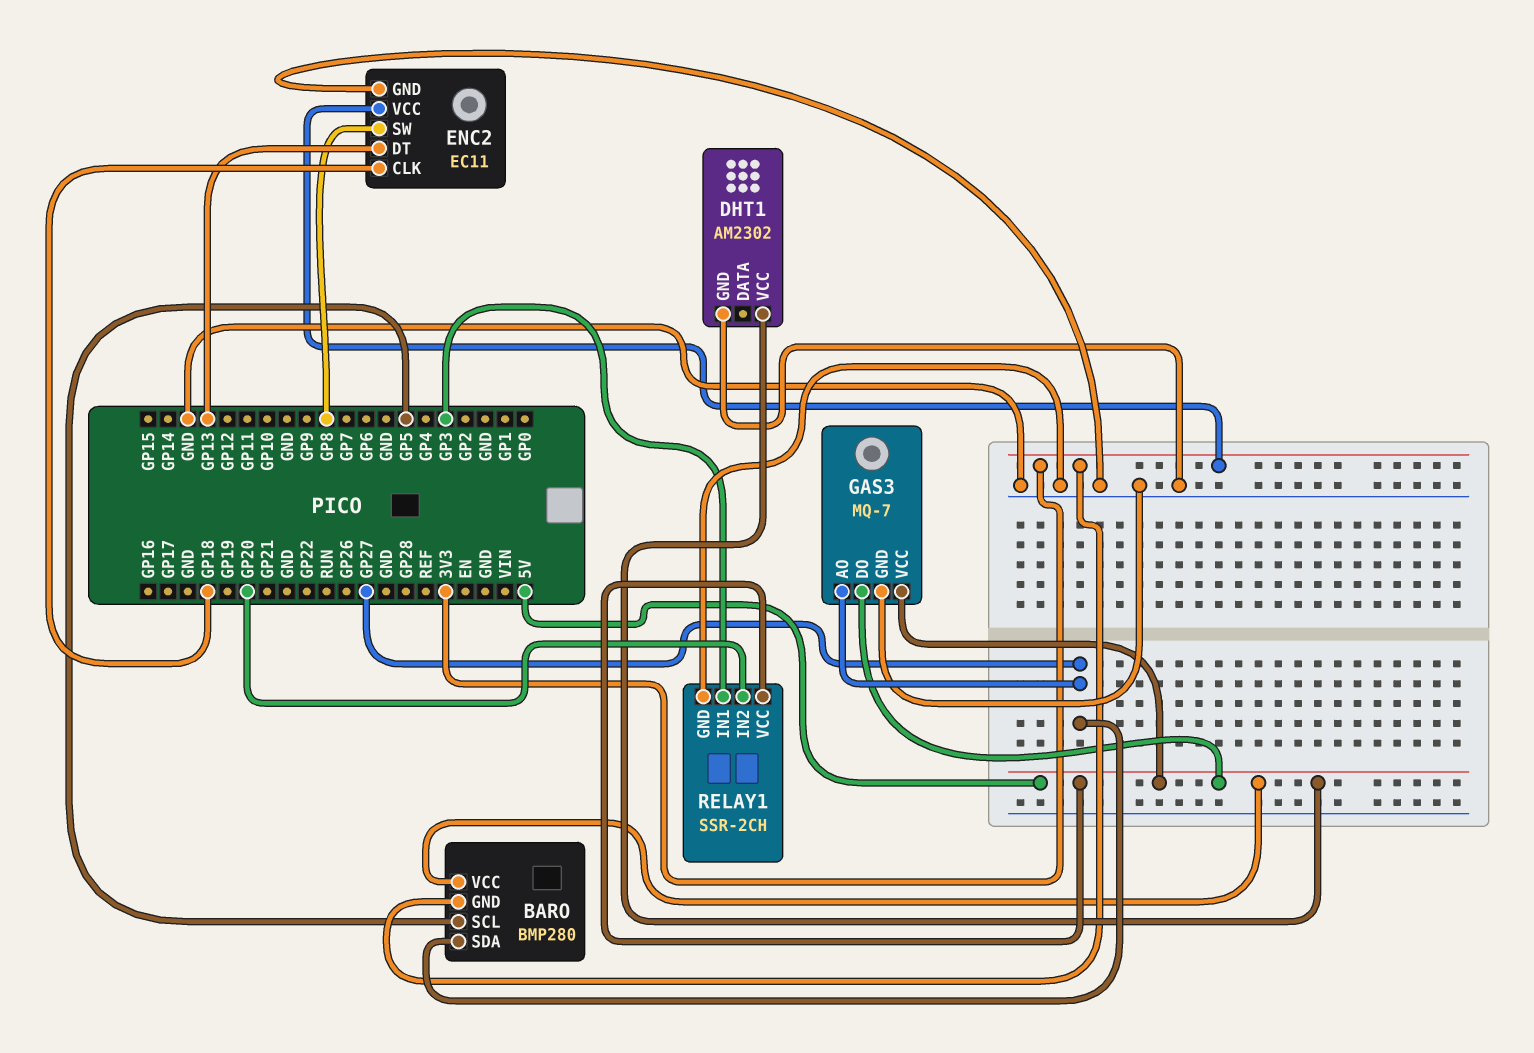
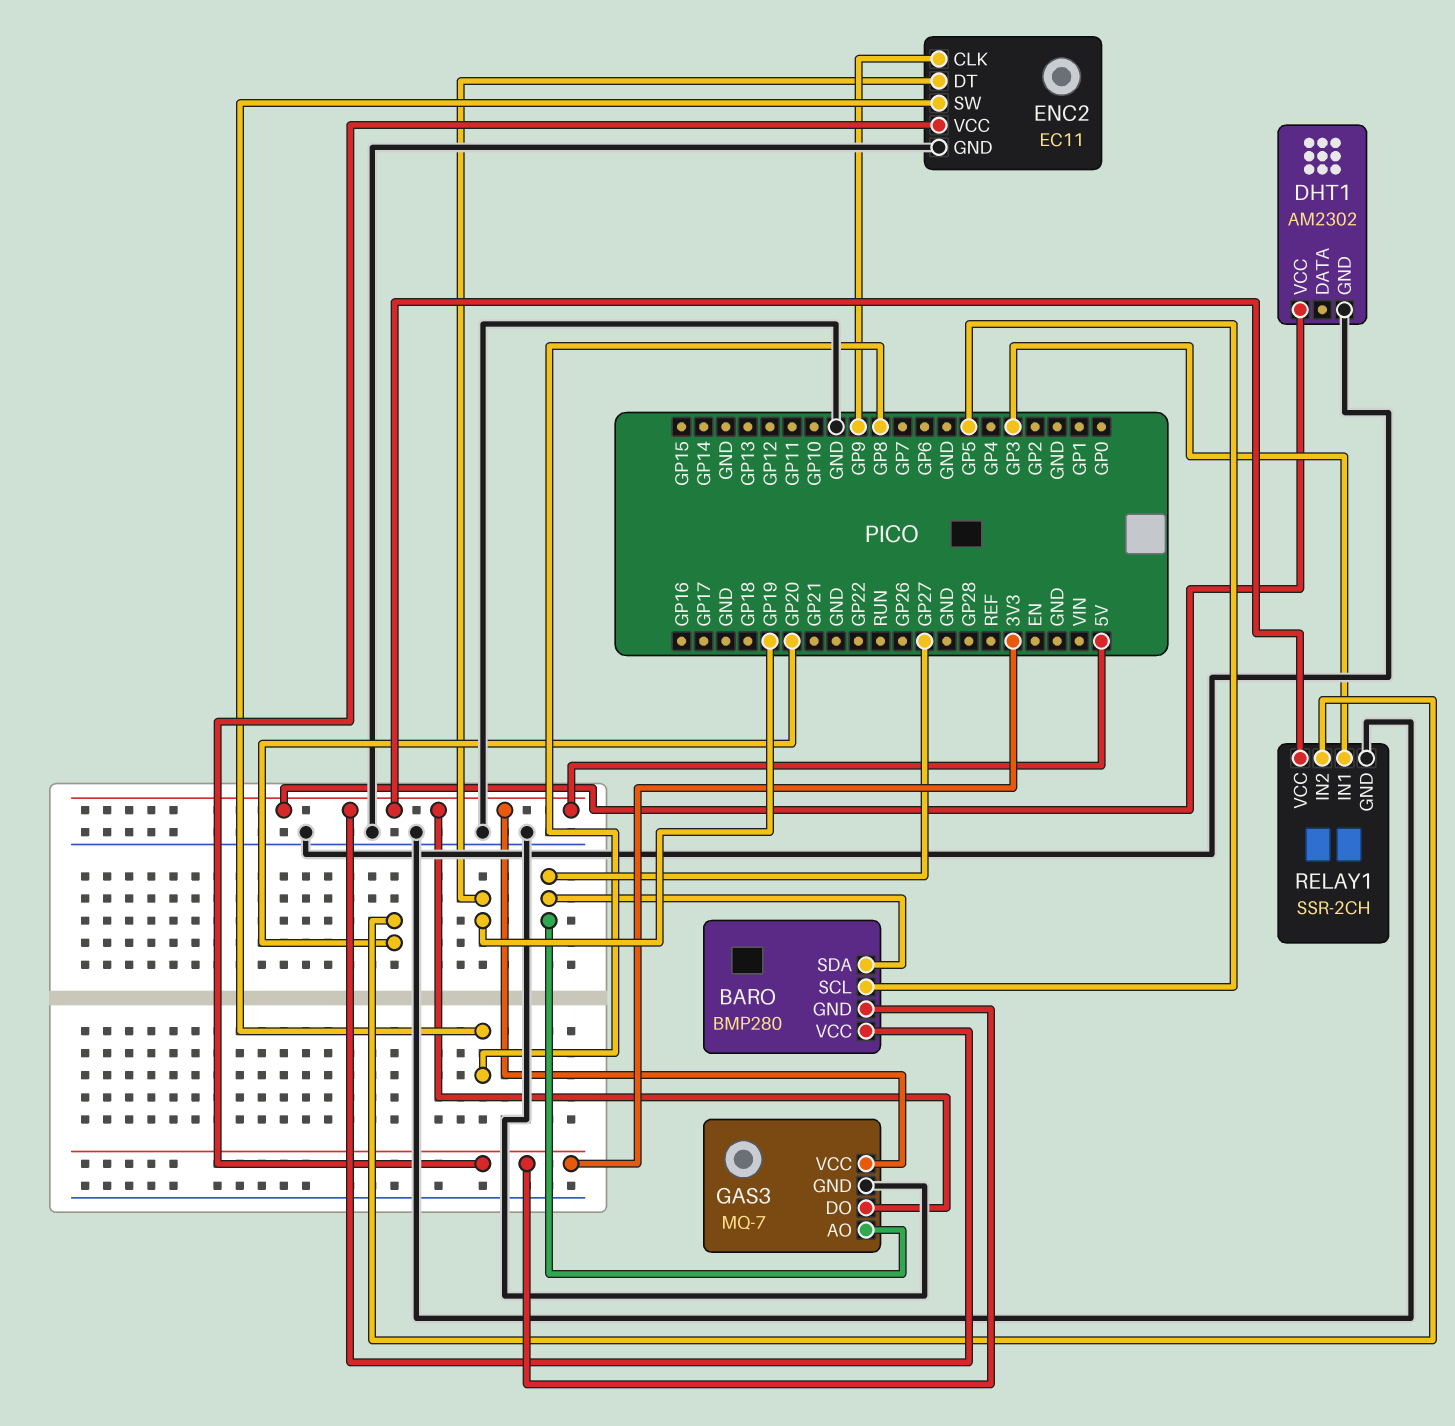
ENC2 pin CLK: GP18 -> GP9
ENC2 pin DT: GP13 -> GP19

